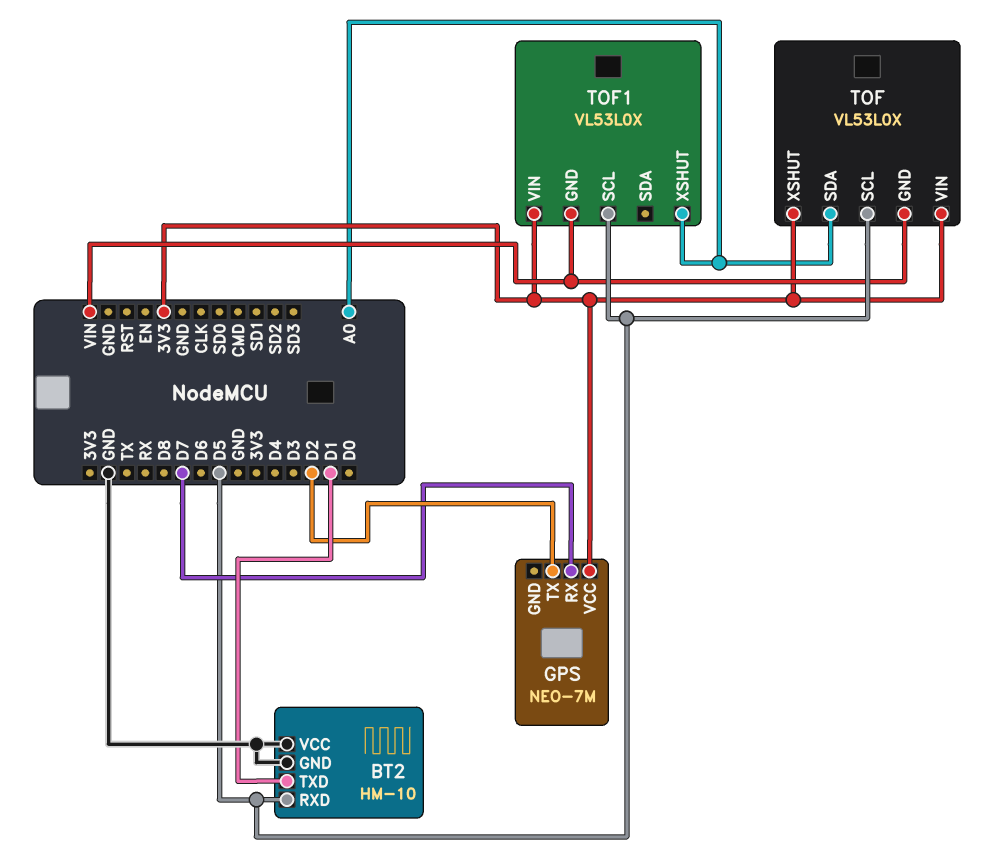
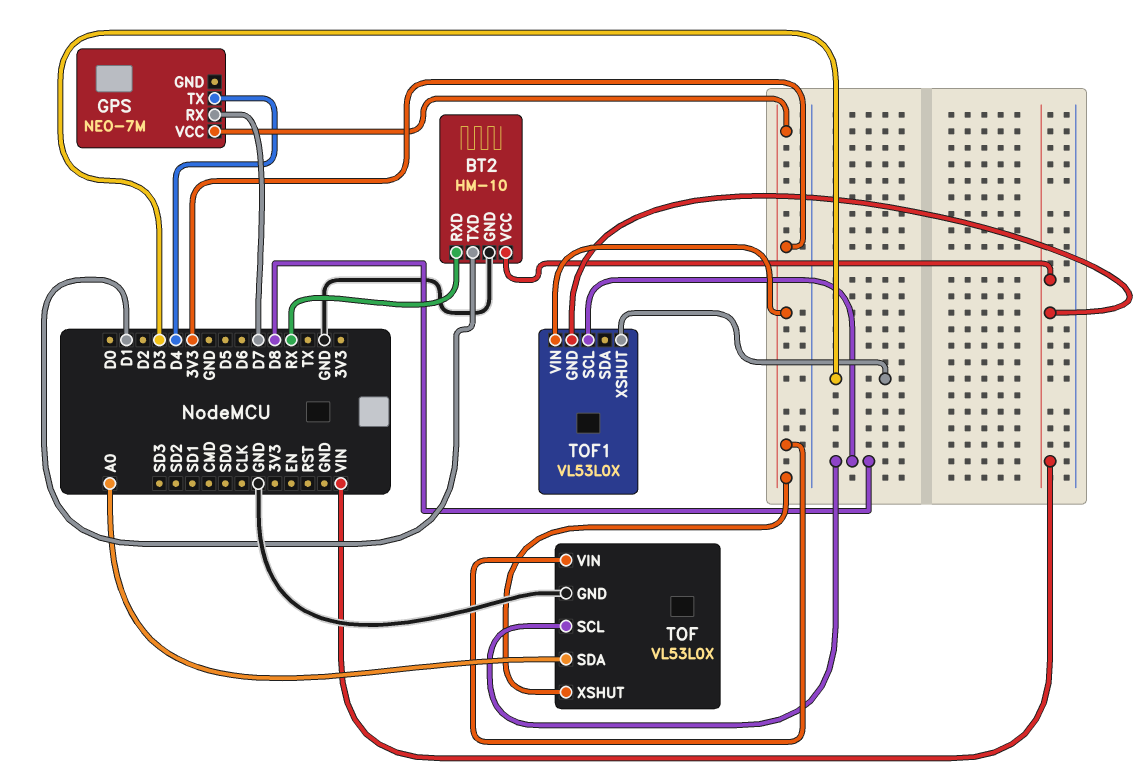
BT2 pin RXD: D5 -> RX
BT2 pin VCC: GND -> VIN
GPS pin TX: D2 -> D4
TOF pin GND: VIN -> GND
TOF pin SCL: D5 -> D8
TOF1 pin SCL: D5 -> D8
TOF1 pin XSHUT: A0 -> D3

